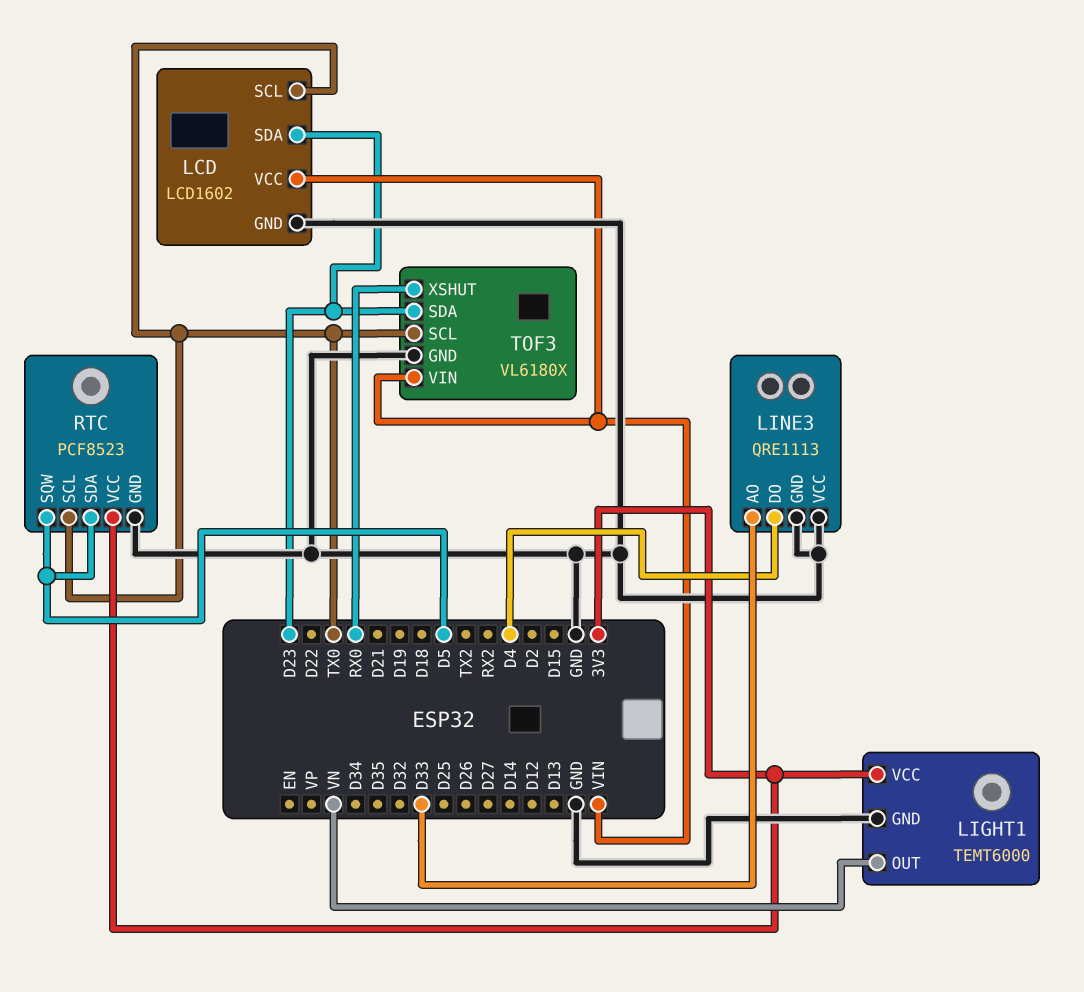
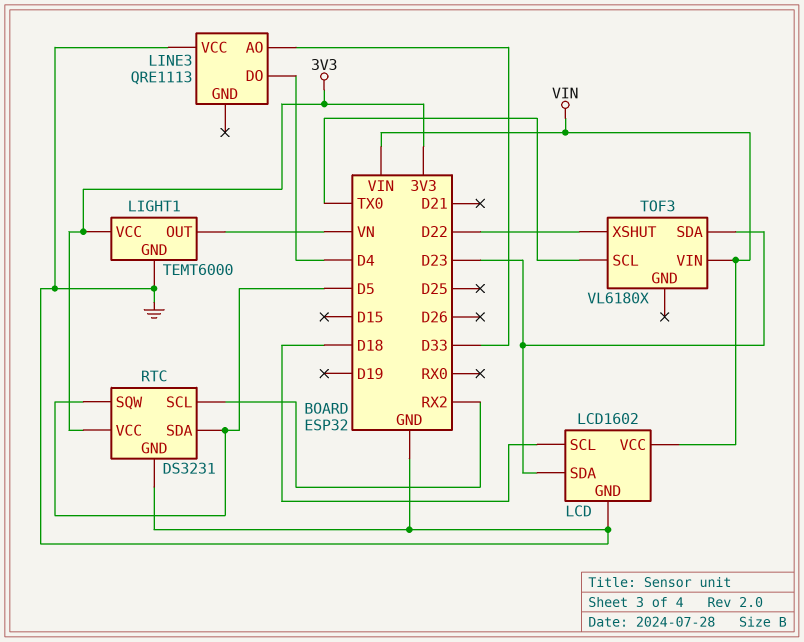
LCD pin SCL: TX0 -> D18
LINE3 pin GND: GND -> none
RTC: PCF8523 -> DS3231
RTC pin SCL: TX0 -> RX2
TOF3 pin GND: GND -> none
TOF3 pin XSHUT: RX0 -> D22

